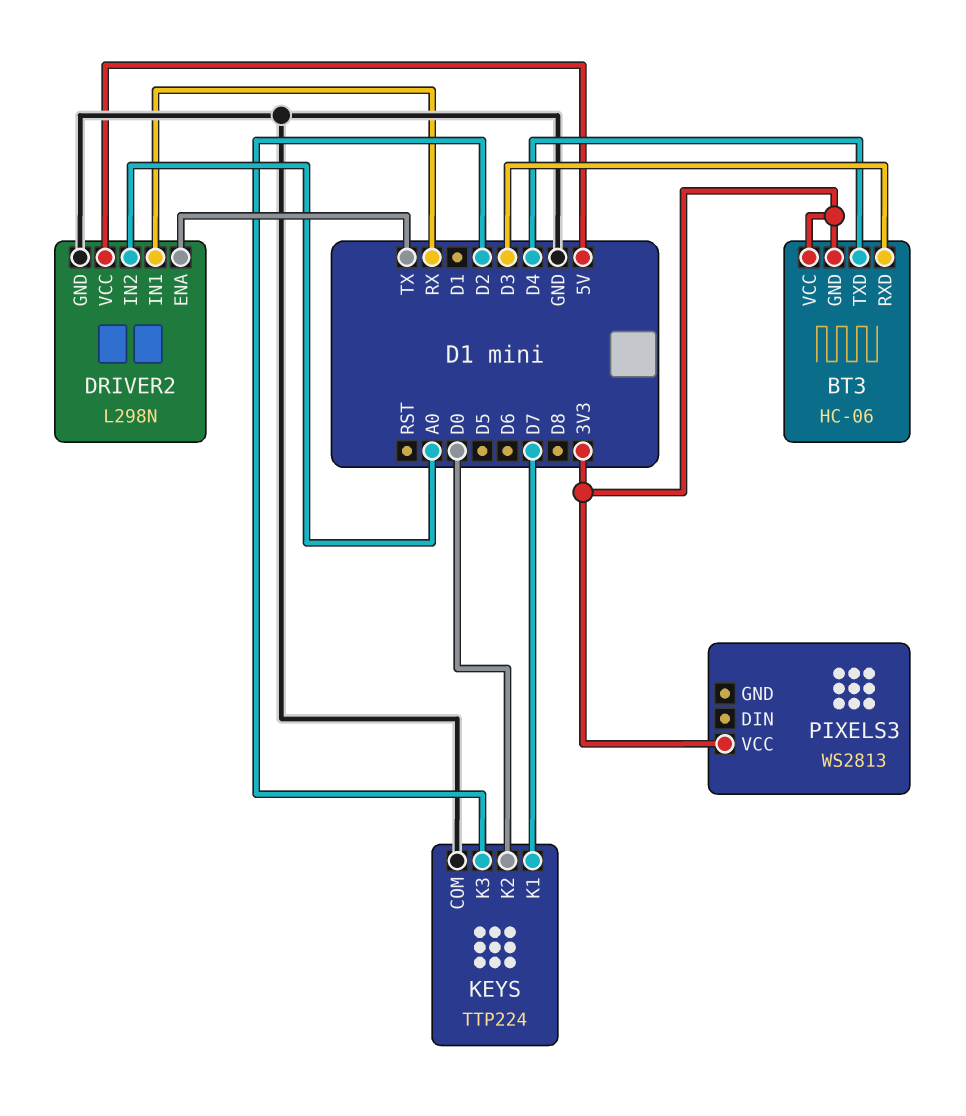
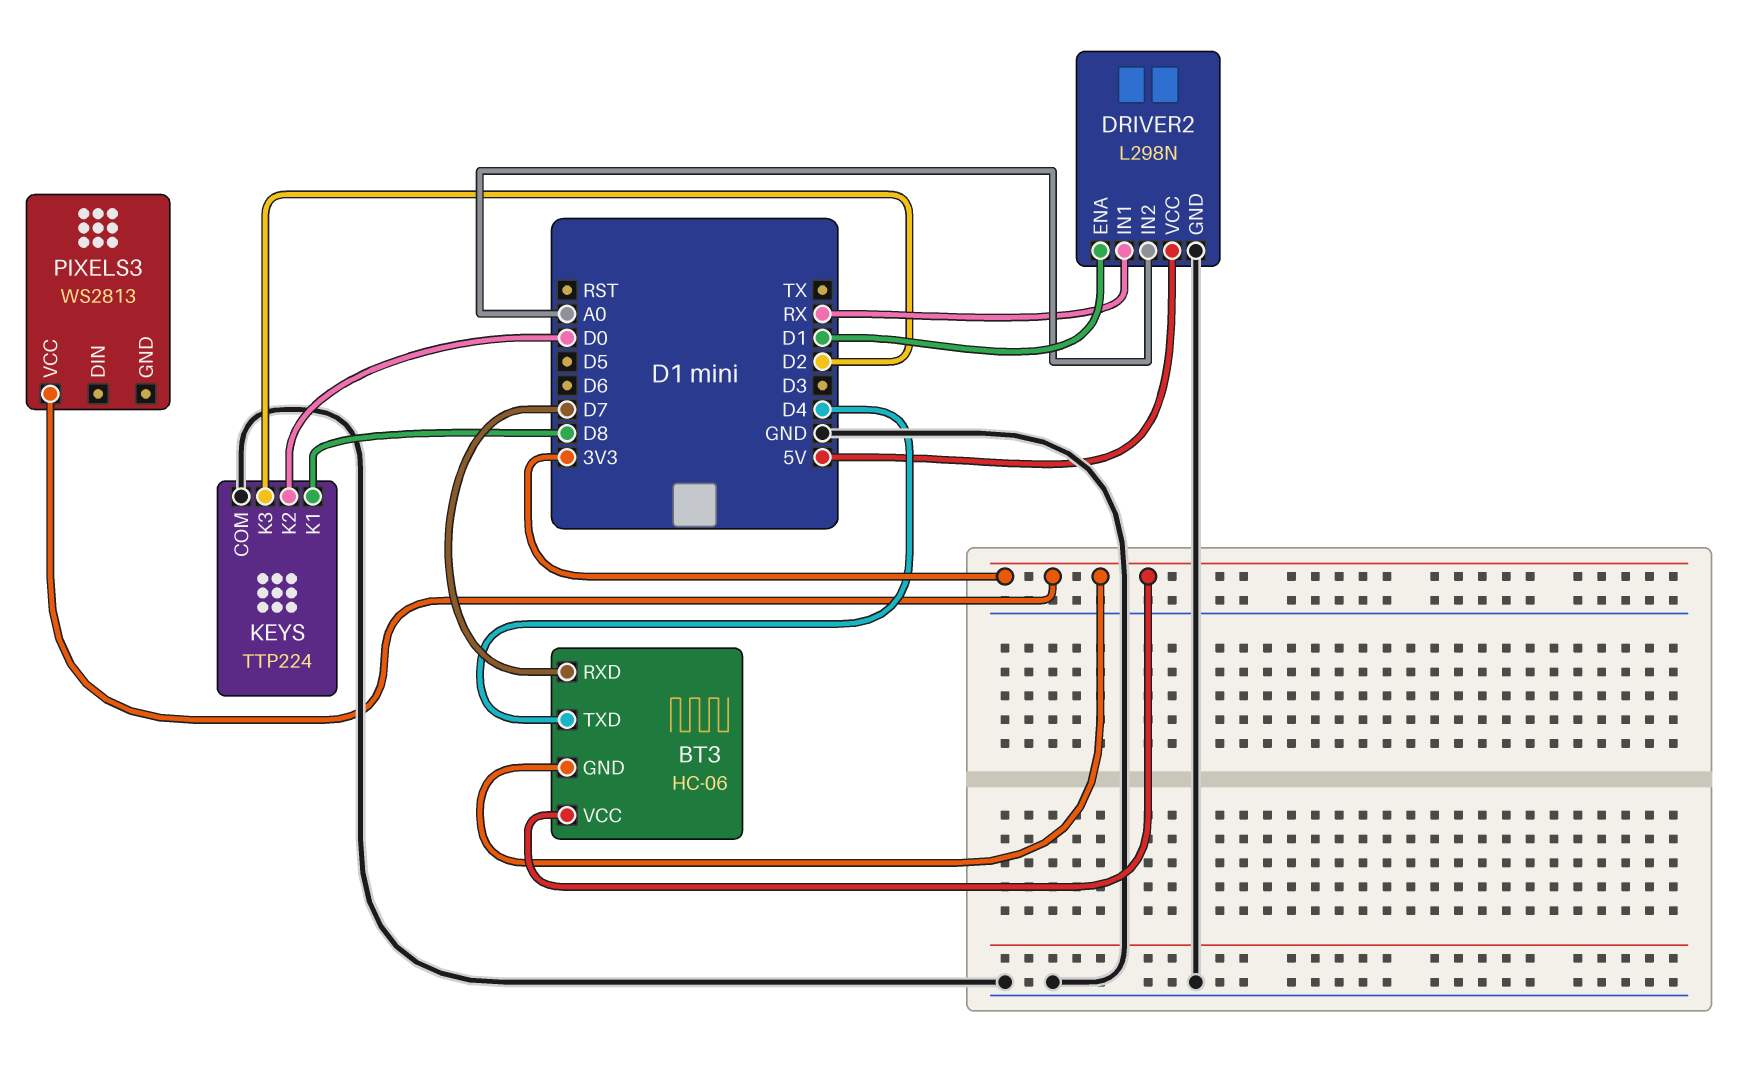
BT3 pin RXD: D3 -> D7
DRIVER2 pin ENA: TX -> D1
KEYS pin K1: D7 -> D8

